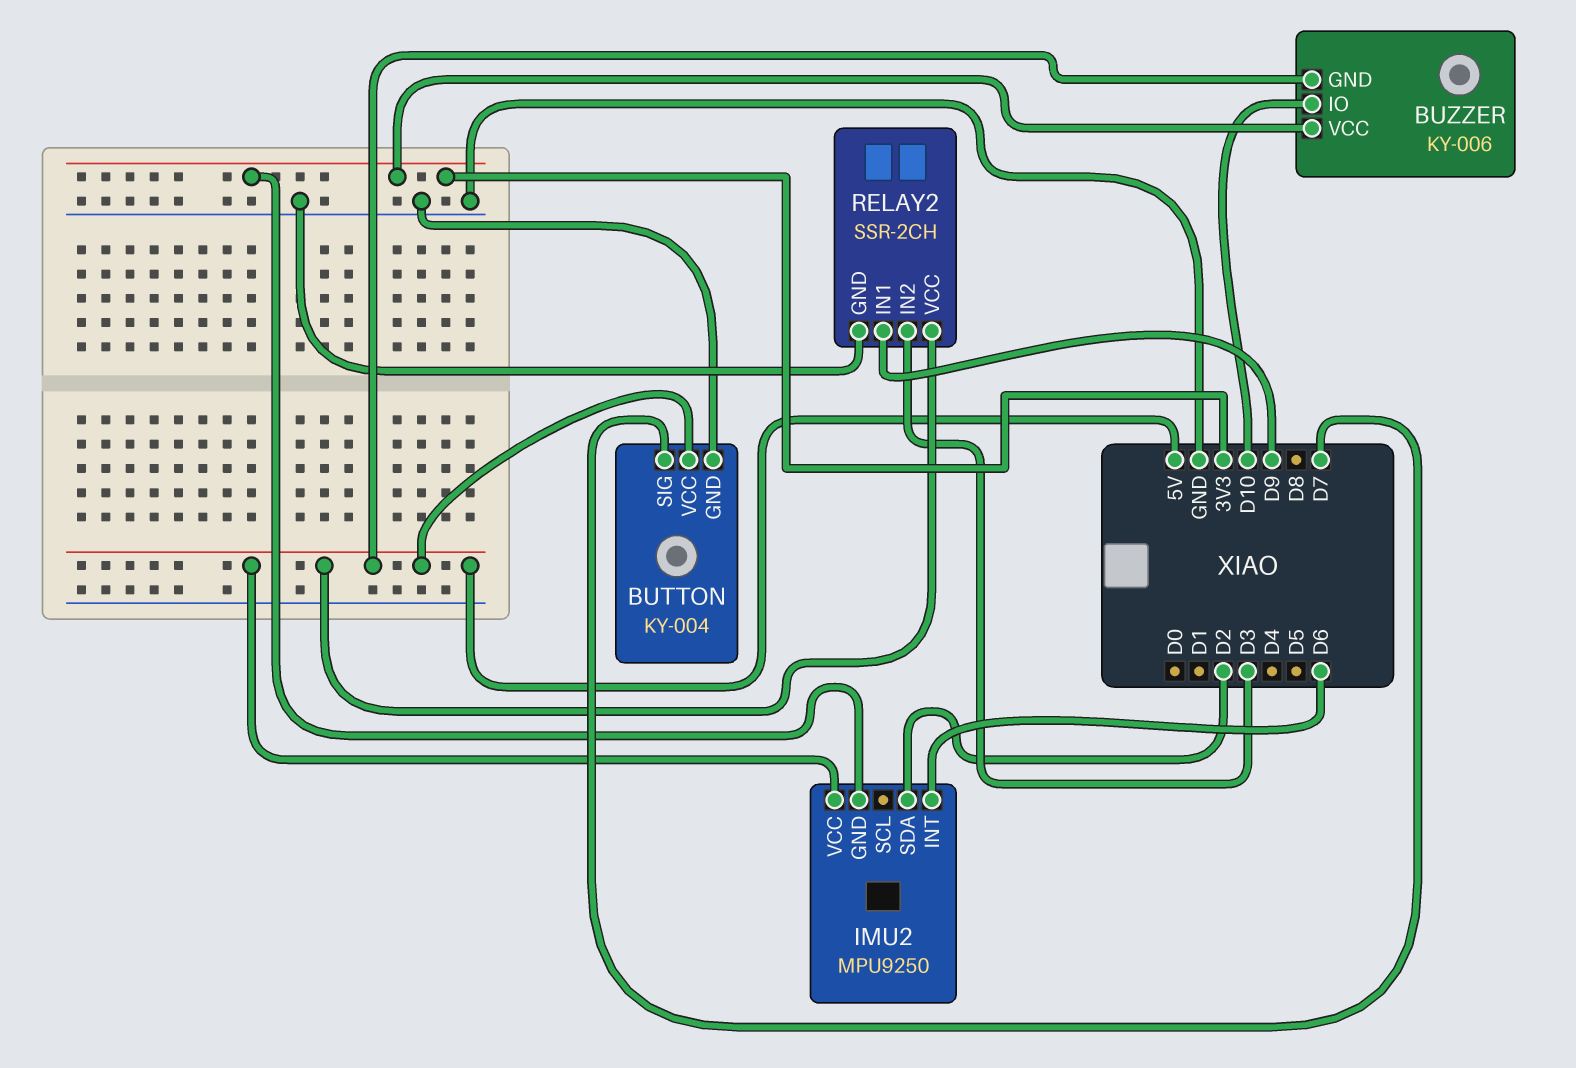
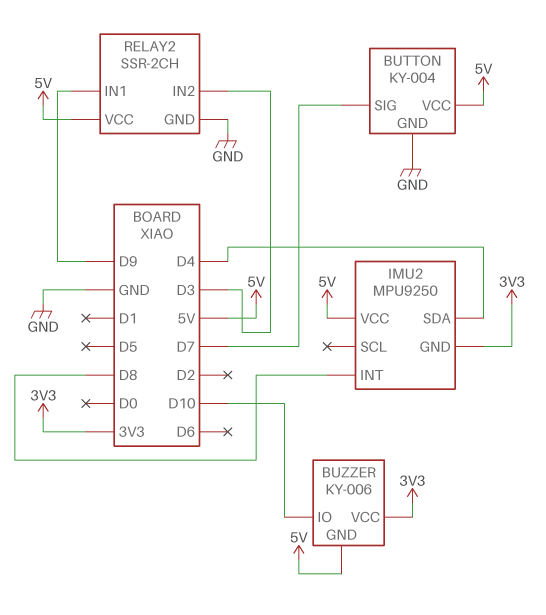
IMU2 pin INT: D6 -> D8
IMU2 pin SDA: D2 -> D4

